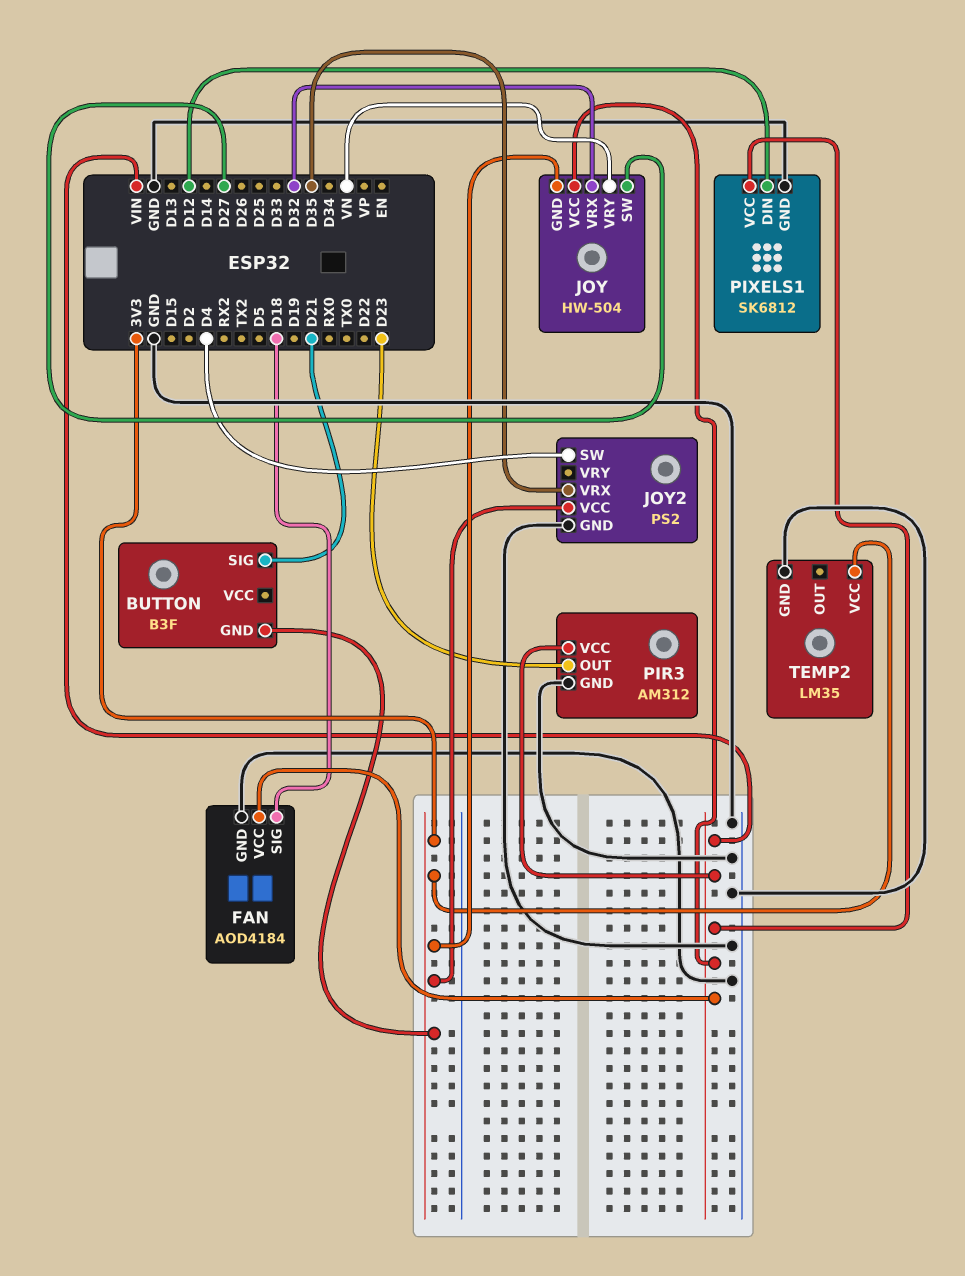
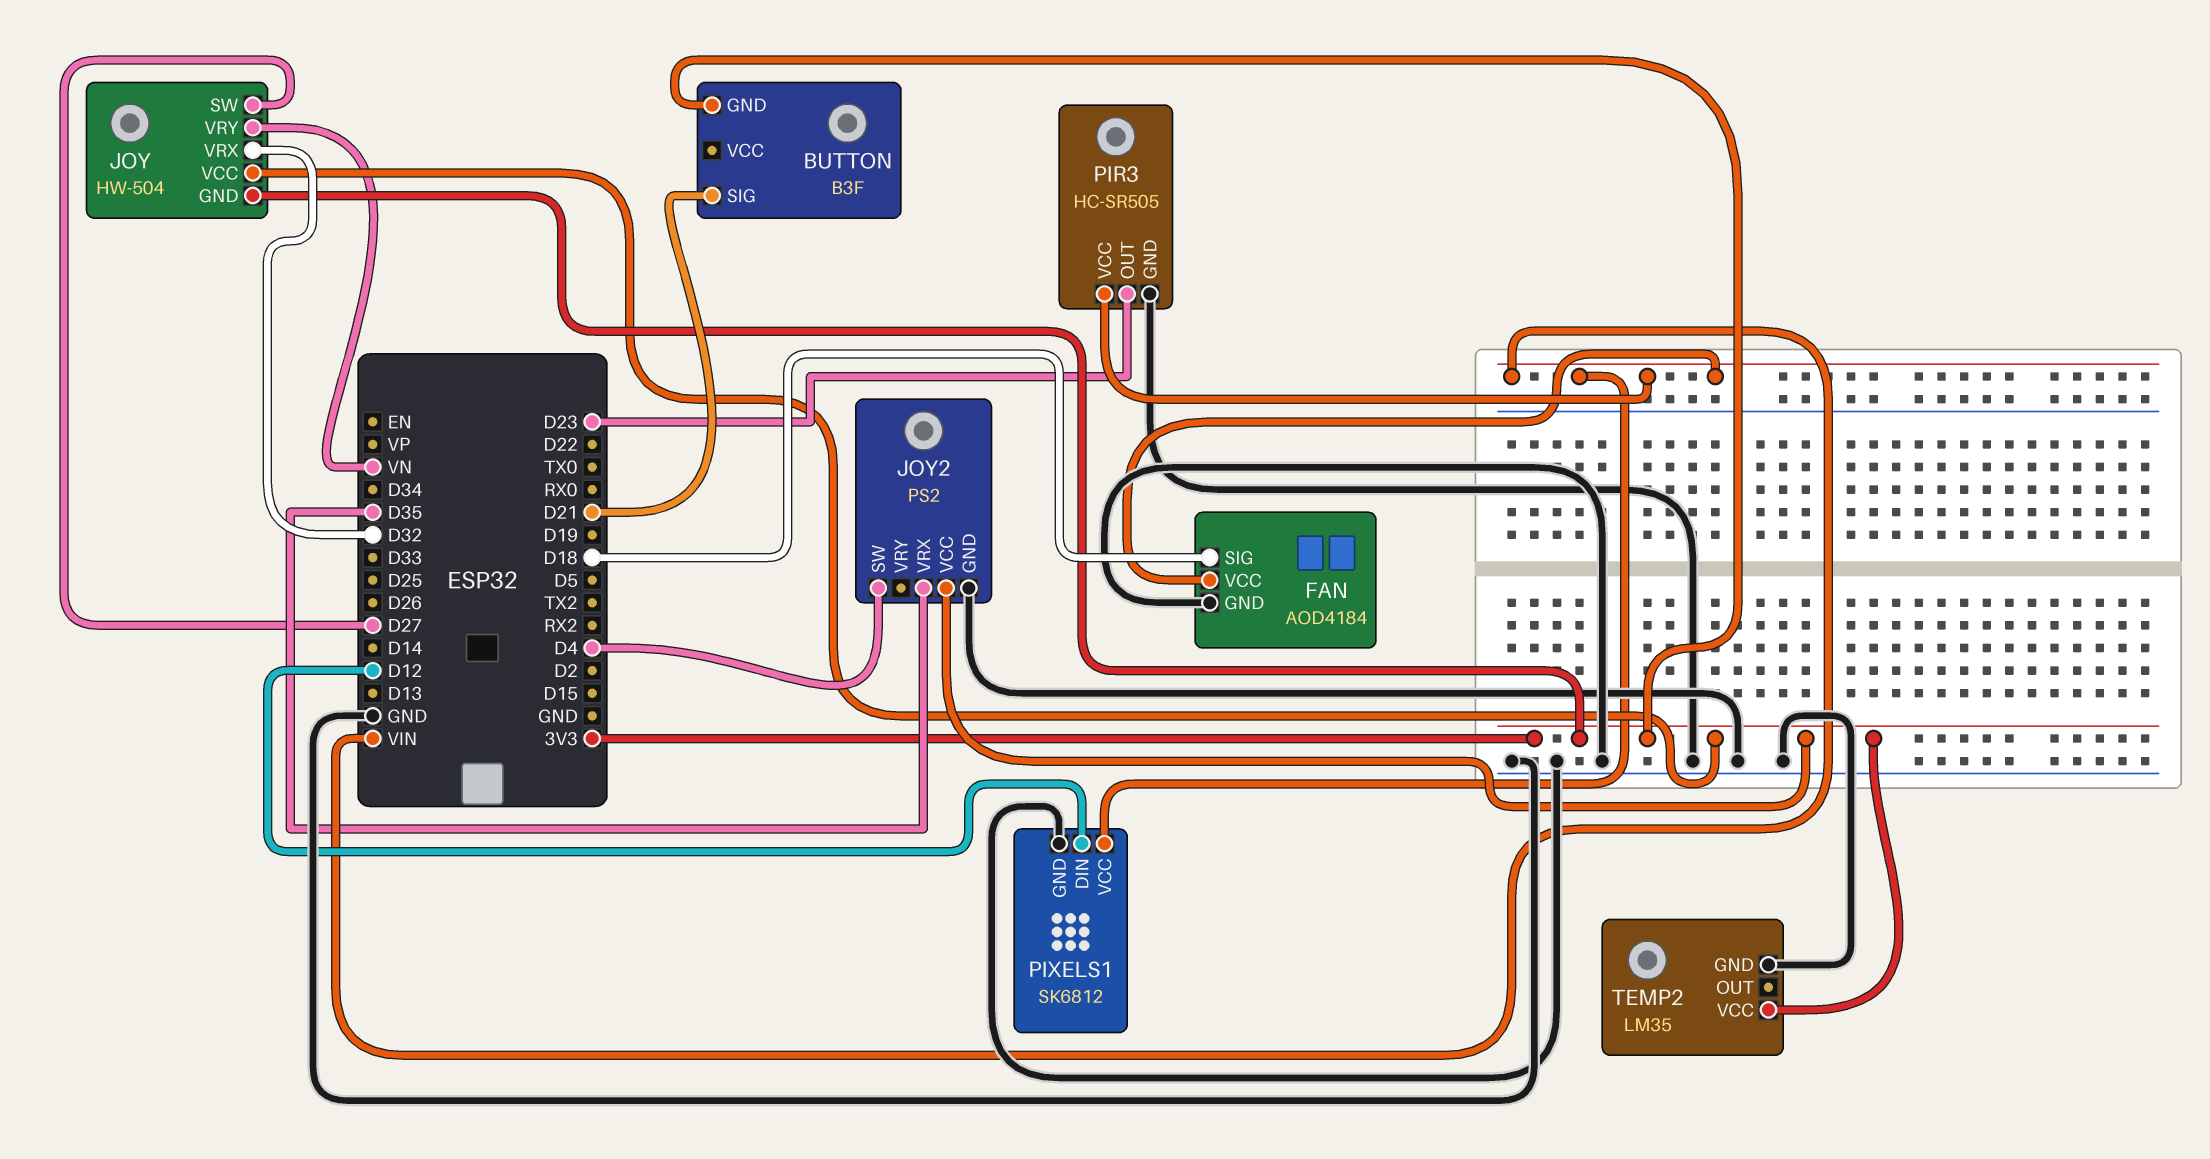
JOY pin VCC: VIN -> 3V3
PIR3: AM312 -> HC-SR505

